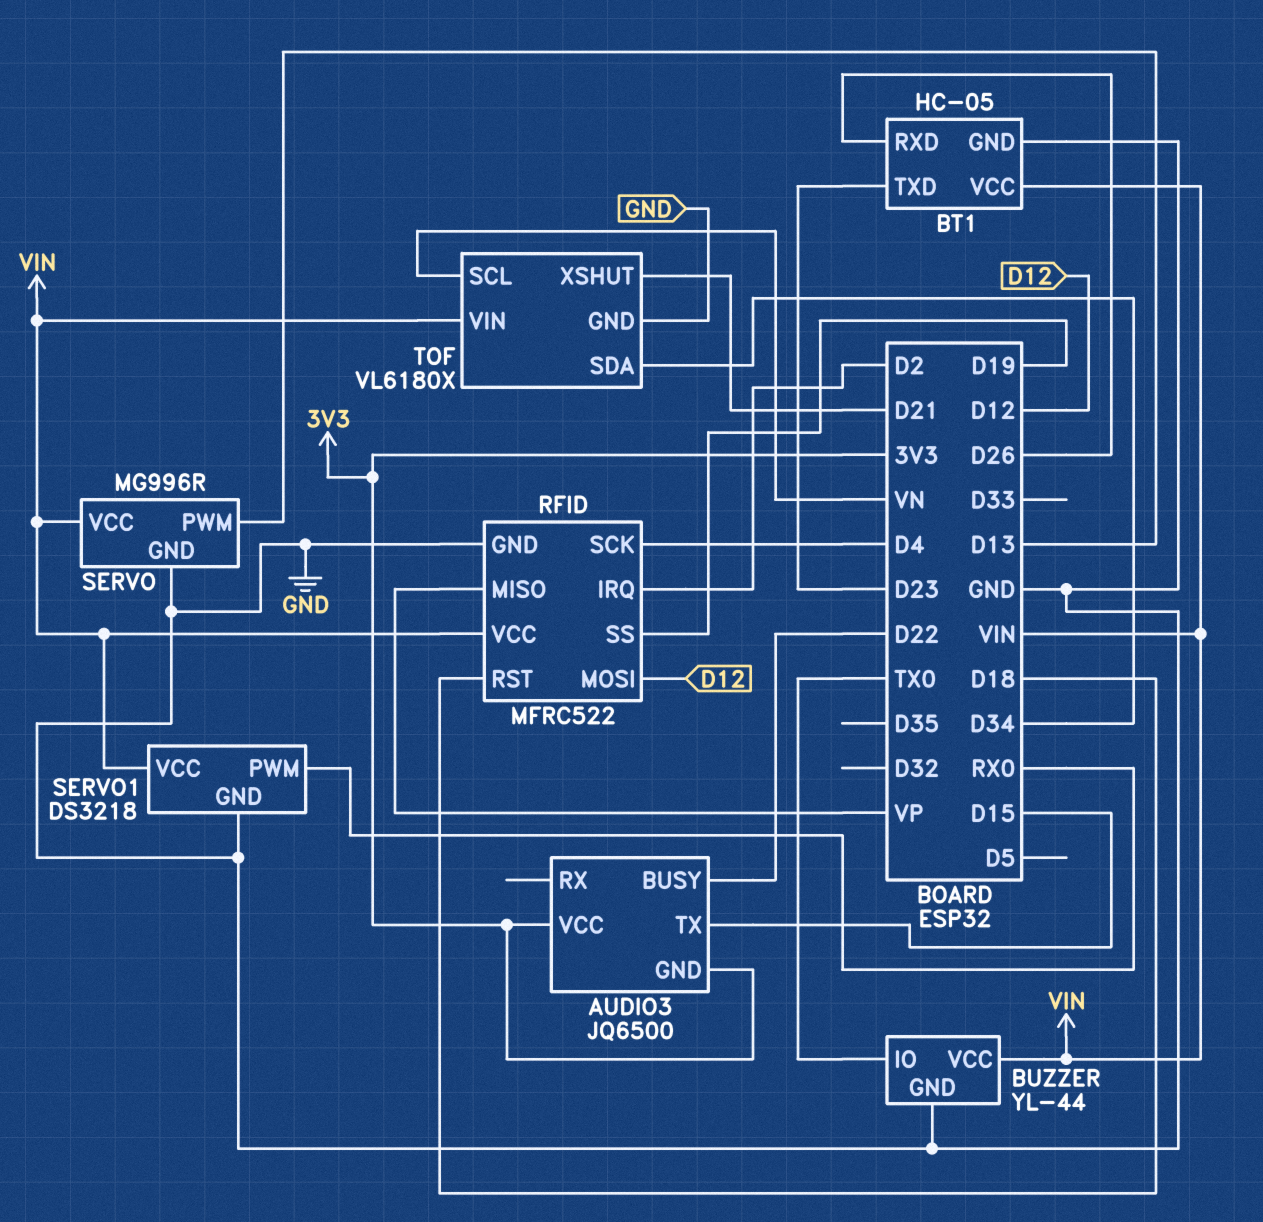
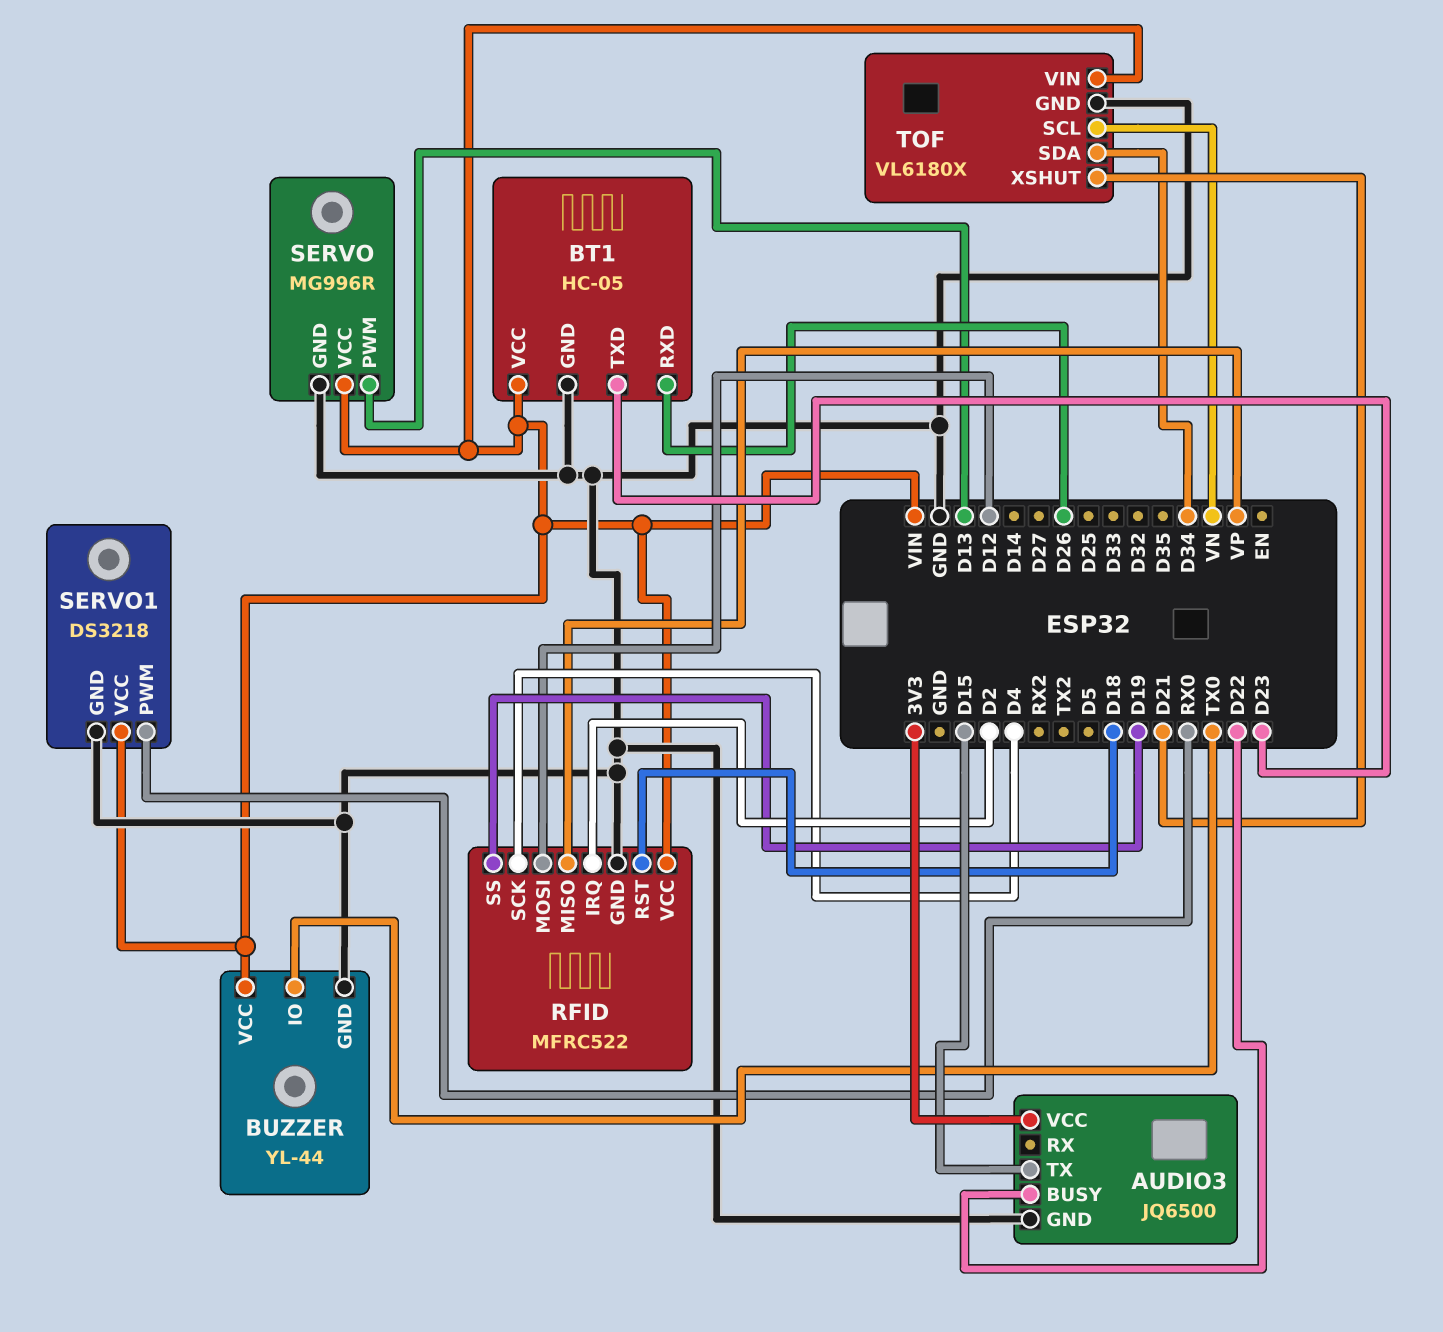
AUDIO3 pin GND: 3V3 -> GND

